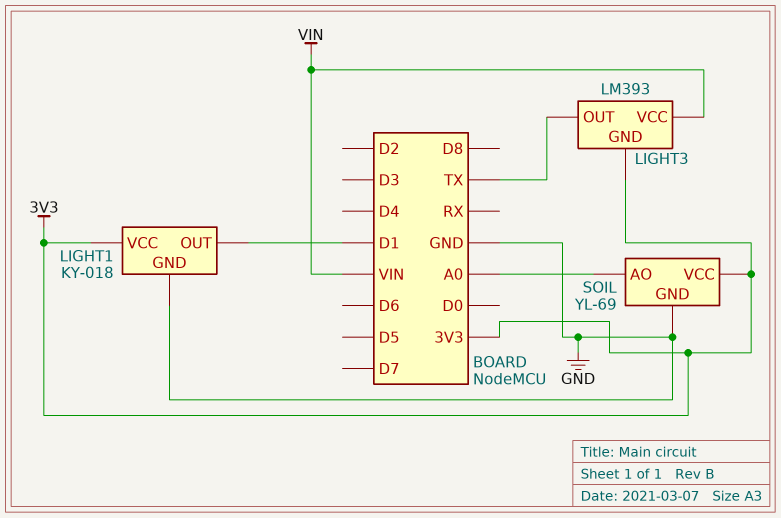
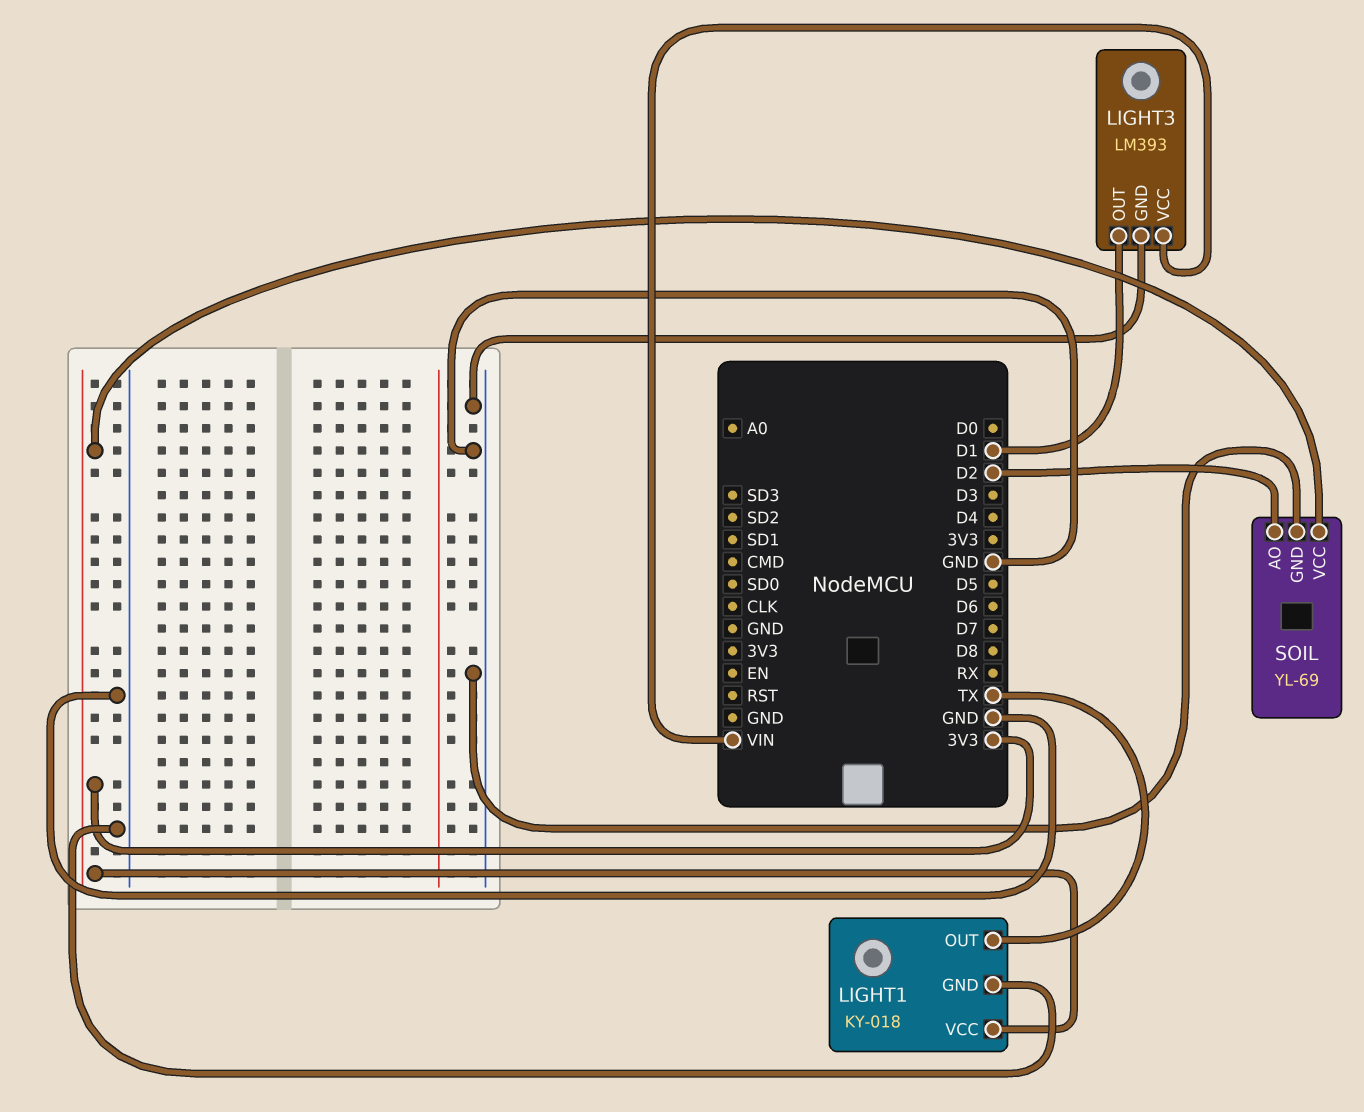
LIGHT1 pin OUT: D1 -> TX
LIGHT3 pin GND: 3V3 -> GND
LIGHT3 pin OUT: TX -> D1
SOIL pin AO: A0 -> D2

